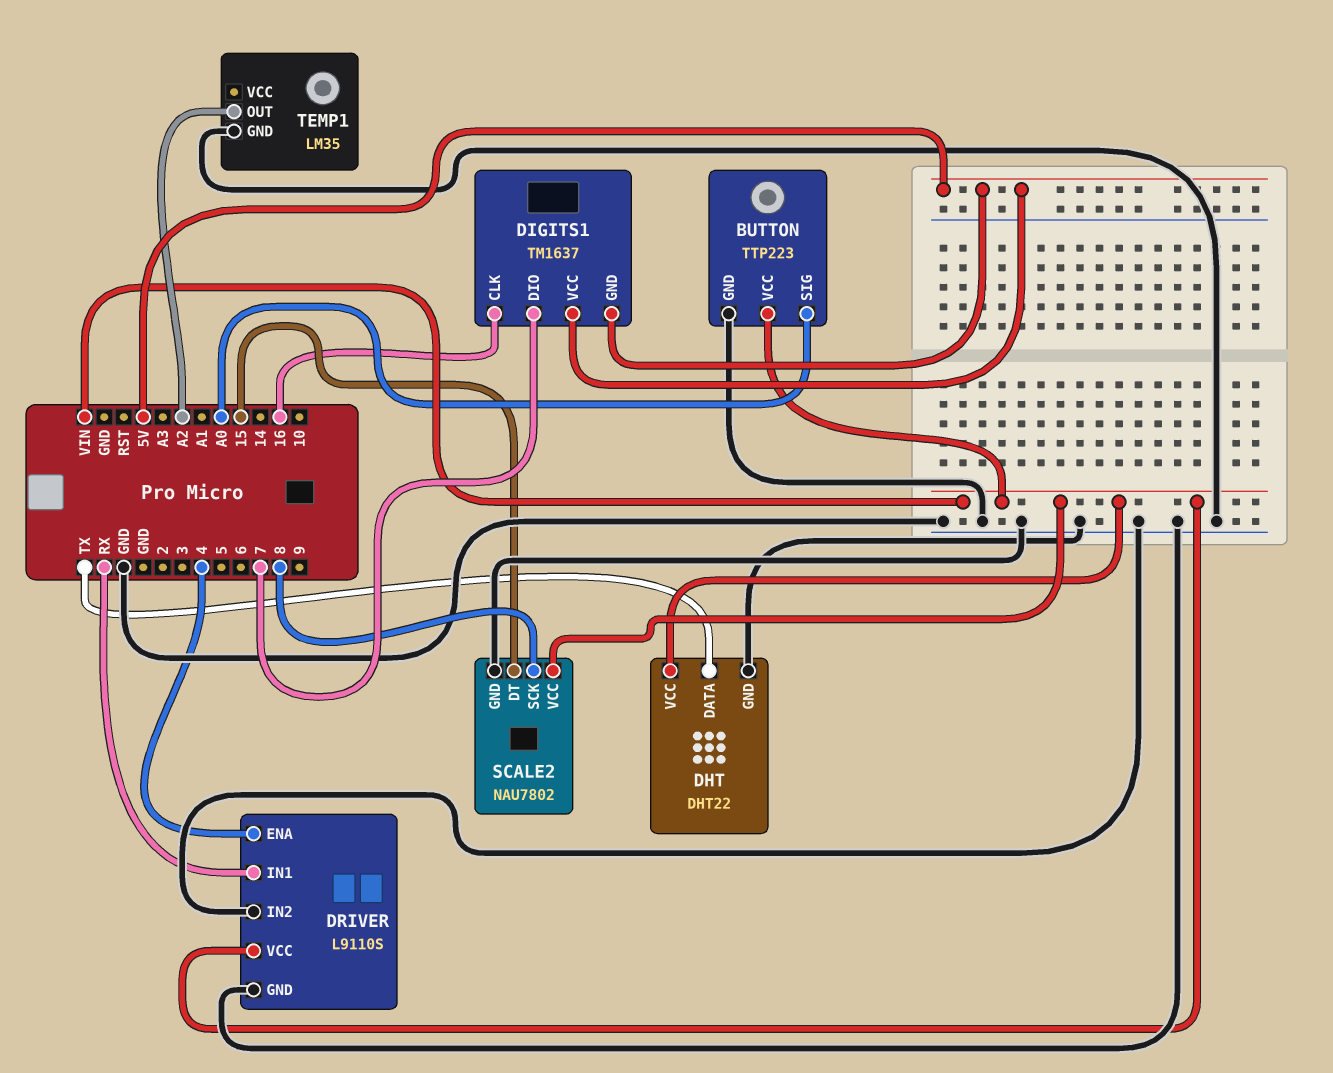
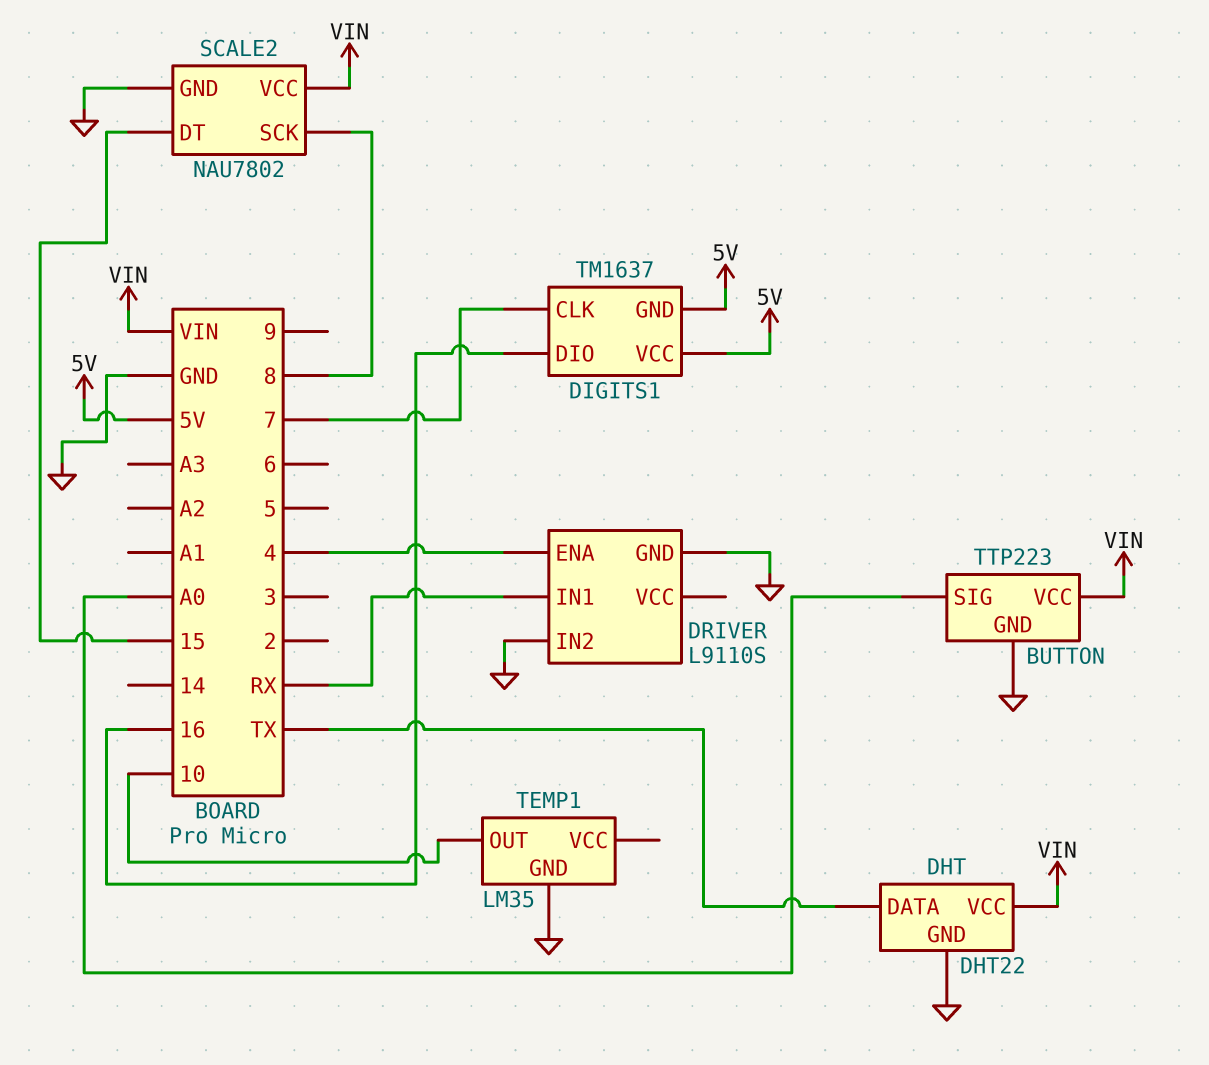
DIGITS1 pin CLK: 16 -> 7
DIGITS1 pin DIO: 7 -> 16
DRIVER pin VCC: VIN -> none
TEMP1 pin OUT: A2 -> 10

